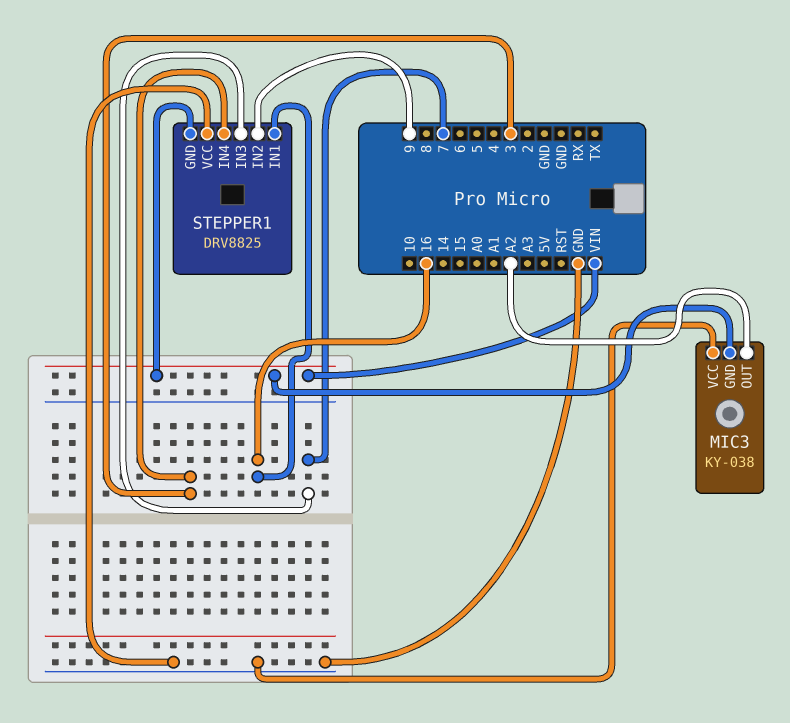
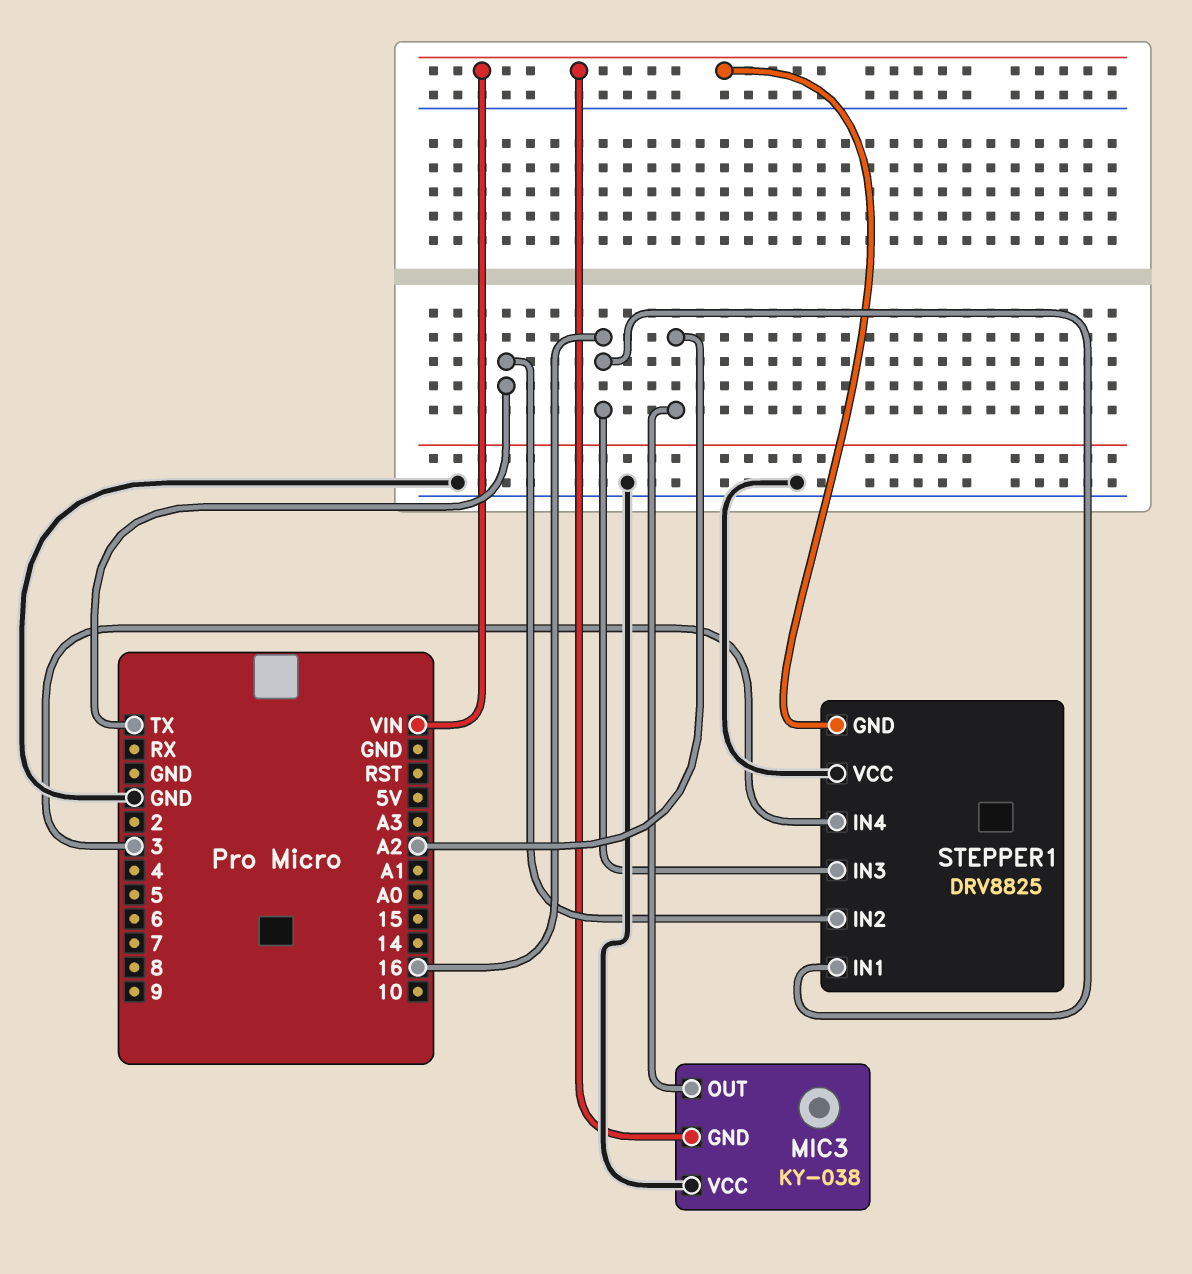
STEPPER1 pin IN2: 9 -> TX
STEPPER1 pin IN3: 7 -> 16

